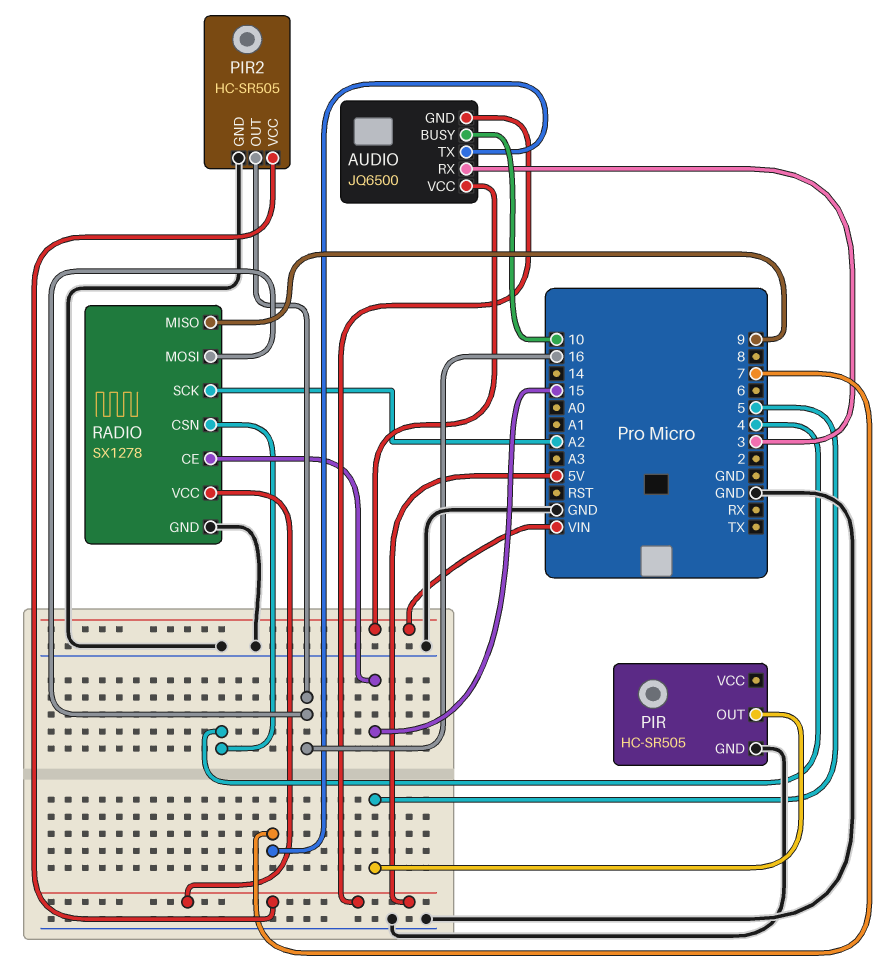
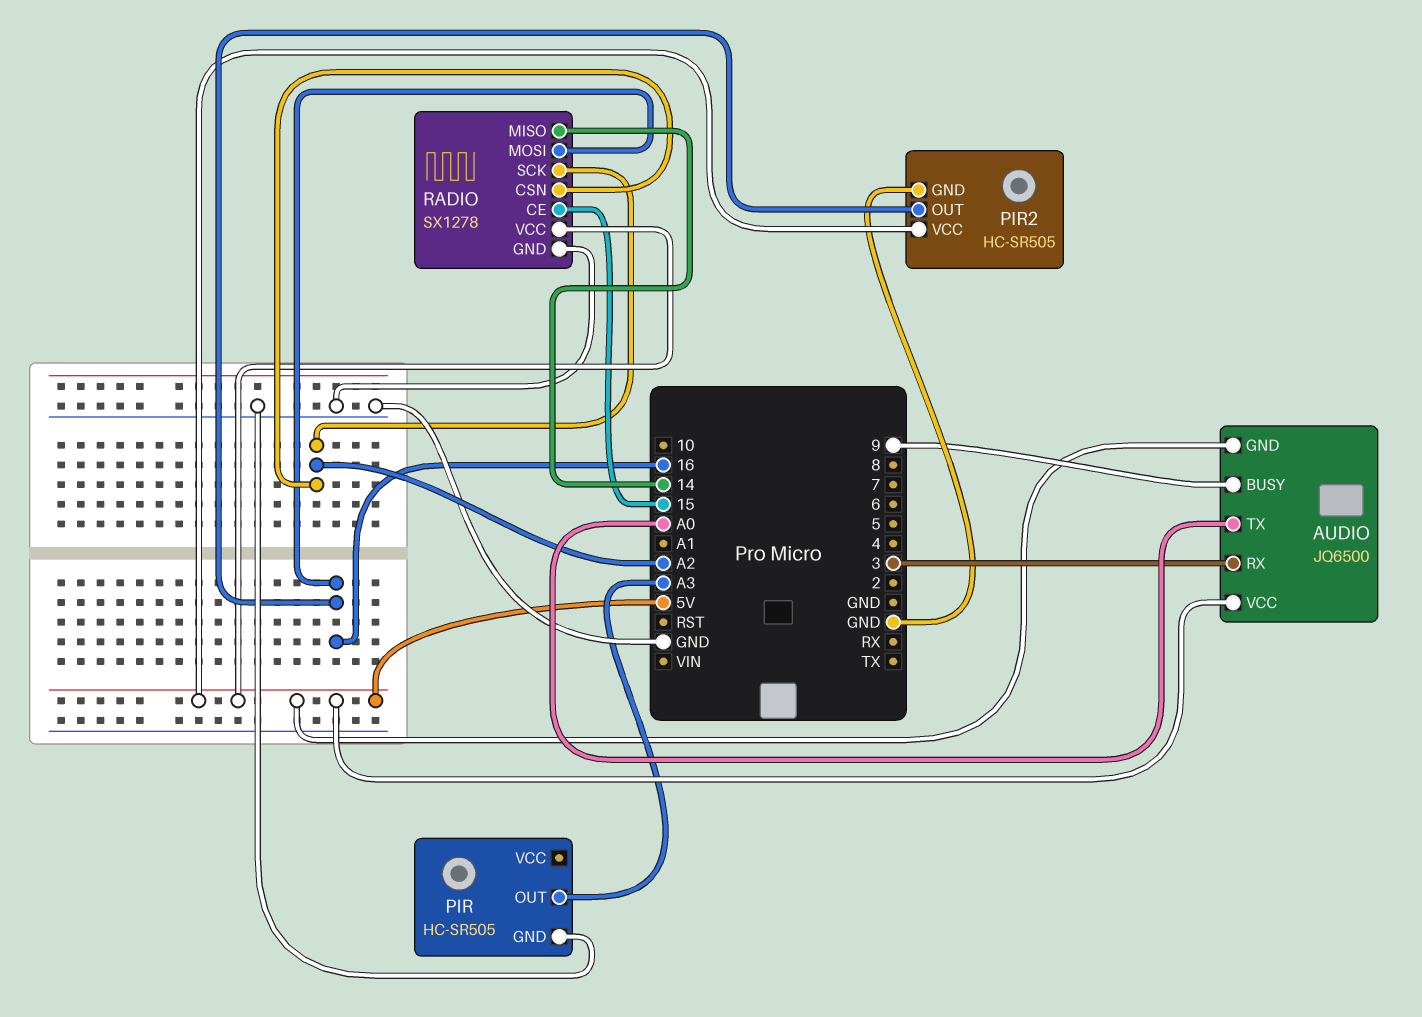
AUDIO pin BUSY: 10 -> 9
AUDIO pin TX: 7 -> A0
AUDIO pin VCC: VIN -> 5V
PIR pin OUT: 5 -> A3
RADIO pin CSN: 4 -> A2
RADIO pin MISO: 9 -> 14

